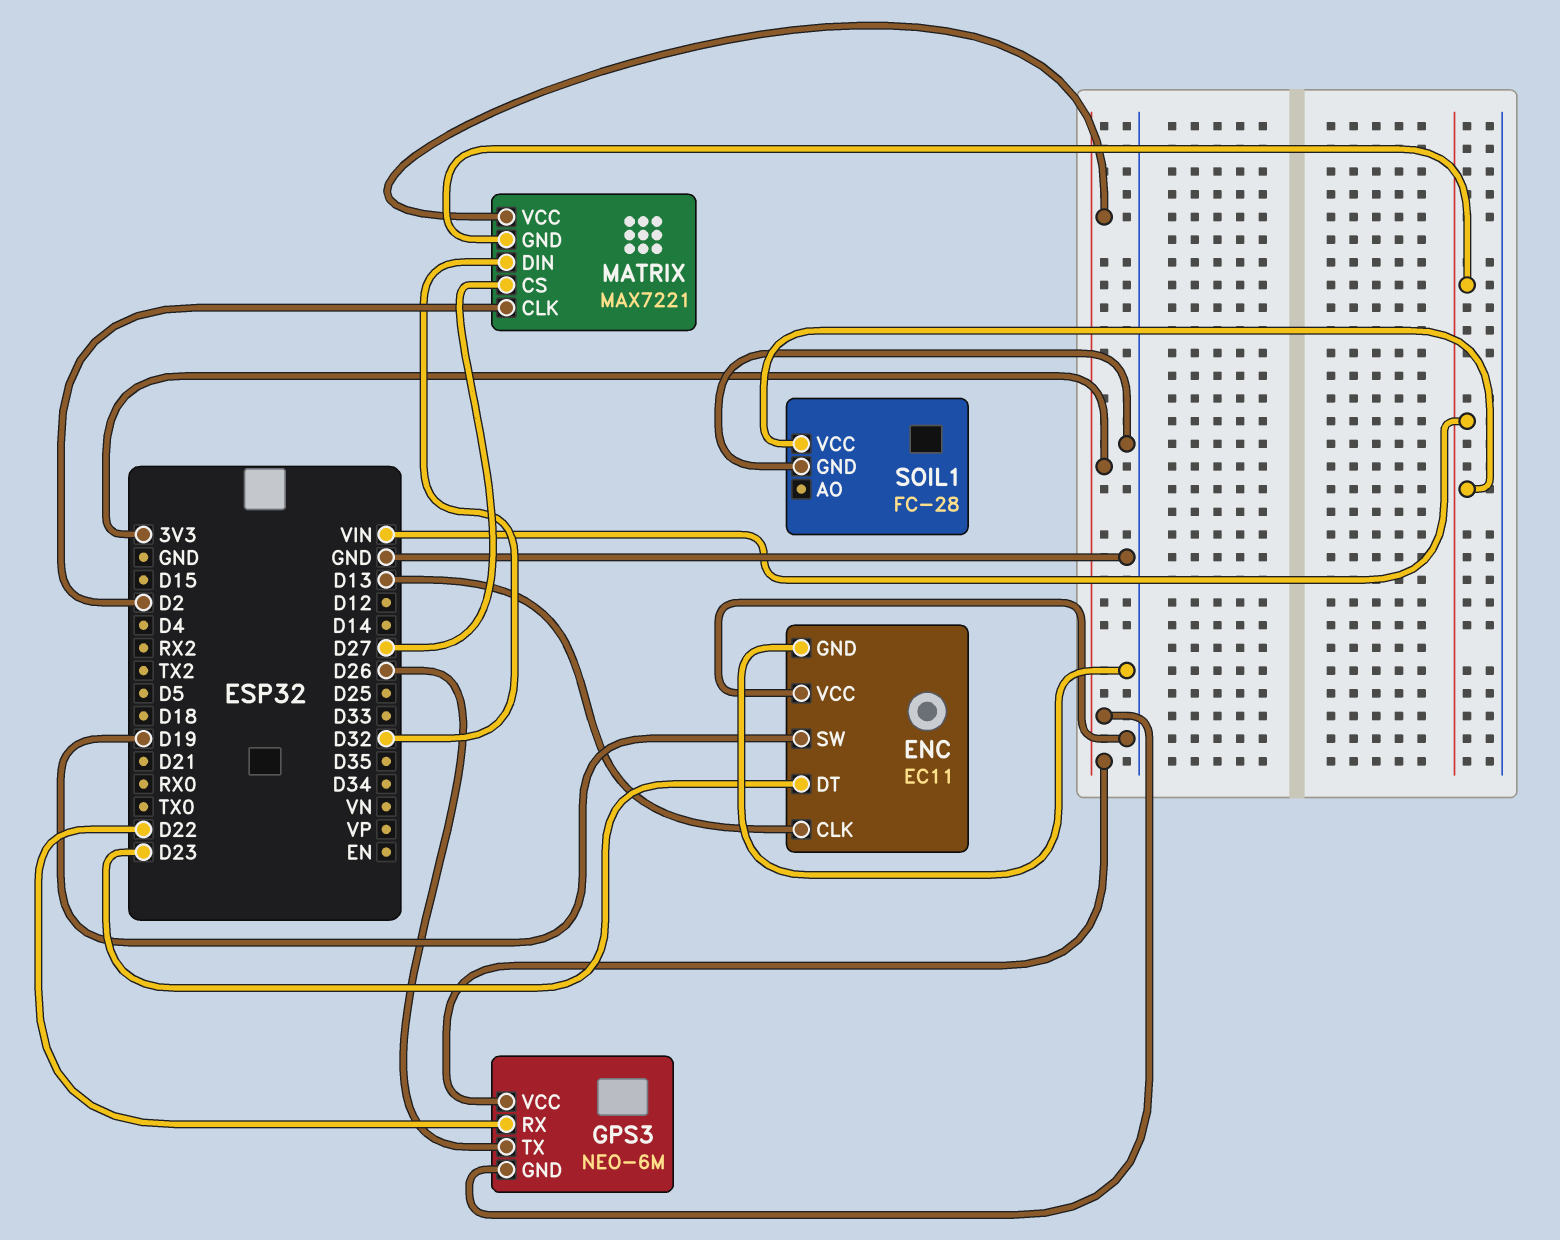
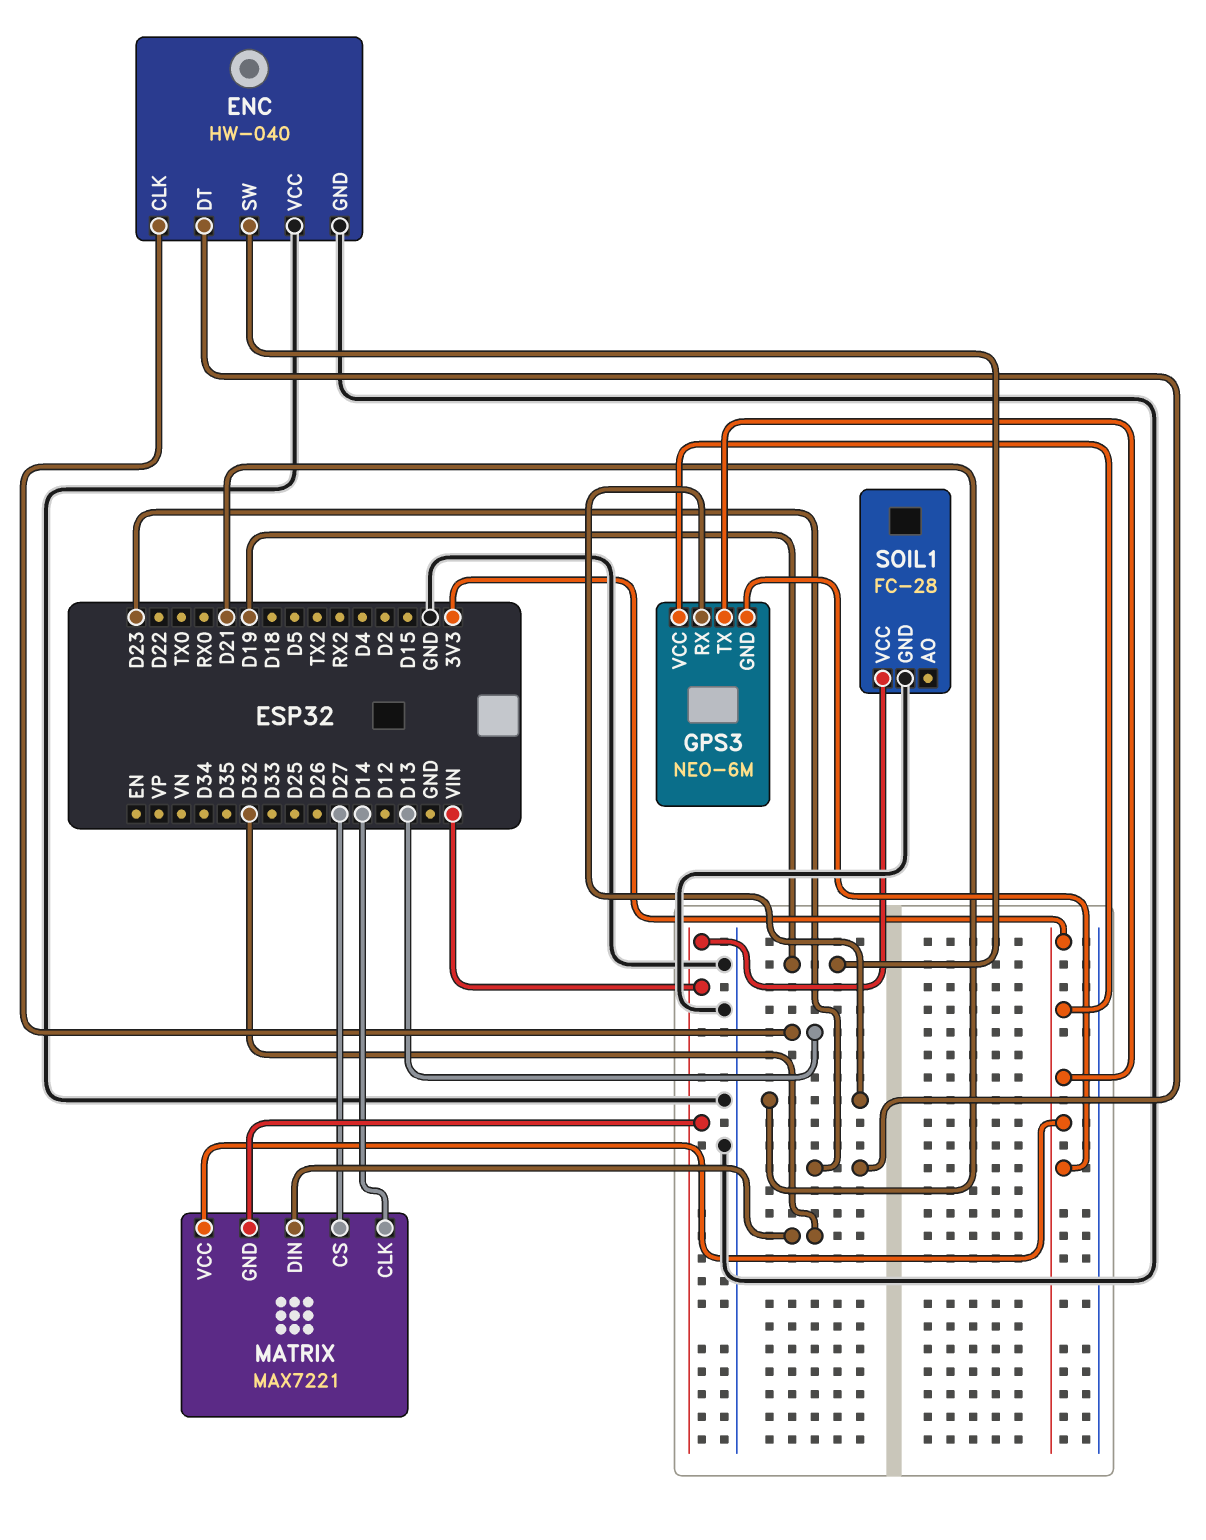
ENC: EC11 -> HW-040
GPS3 pin RX: D22 -> D21
GPS3 pin TX: D26 -> 3V3
MATRIX pin CLK: D2 -> D14

